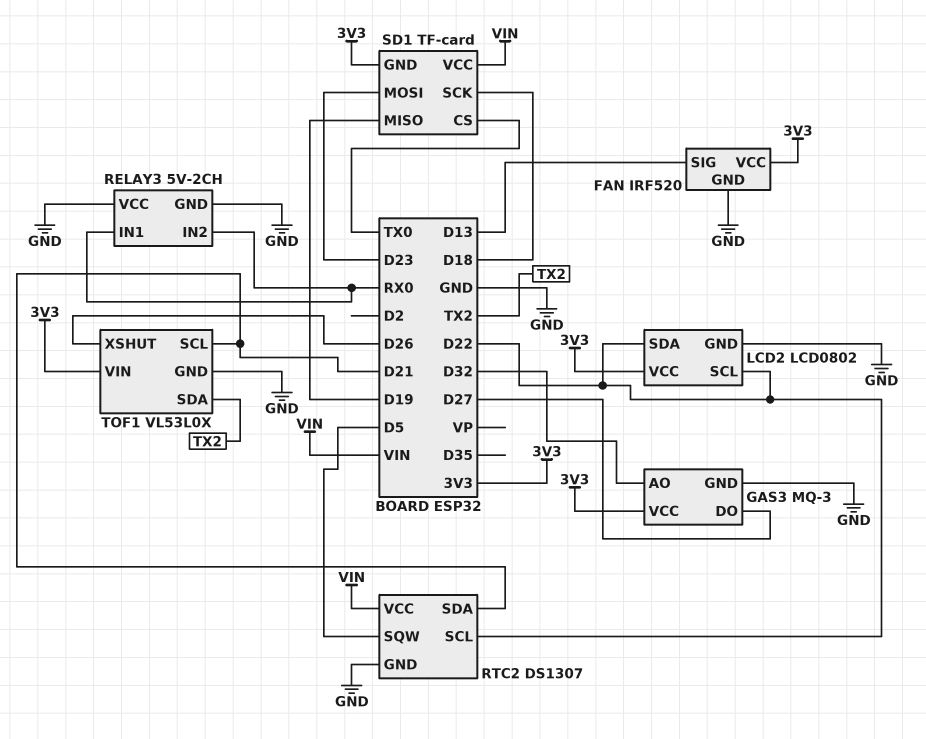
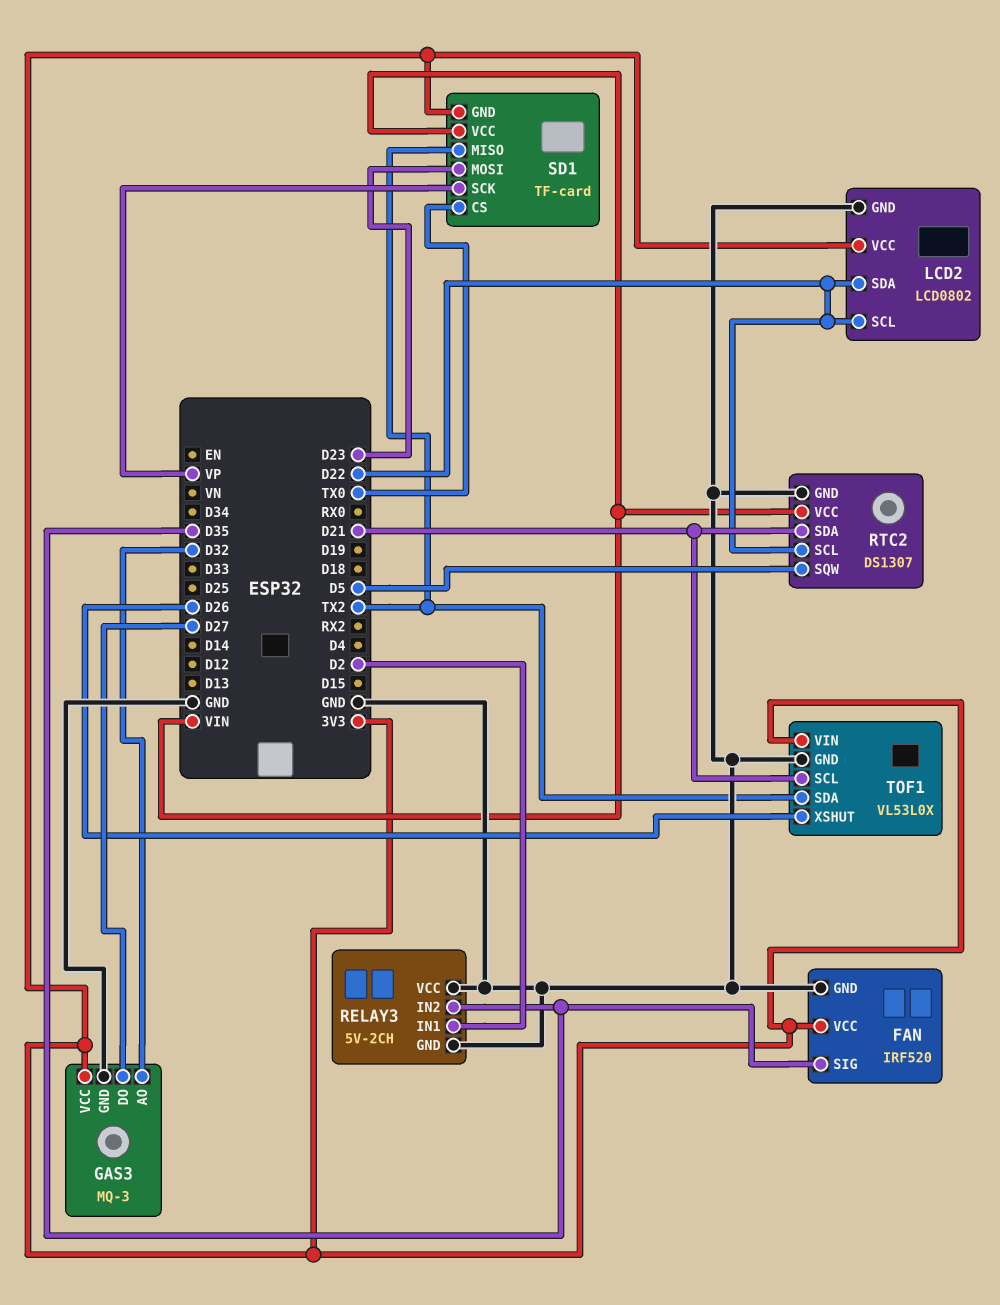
FAN pin SIG: D13 -> D35
RELAY3 pin IN1: RX0 -> D2
RELAY3 pin IN2: RX0 -> D35
SD1 pin MISO: D19 -> TX2
SD1 pin SCK: D18 -> VP

